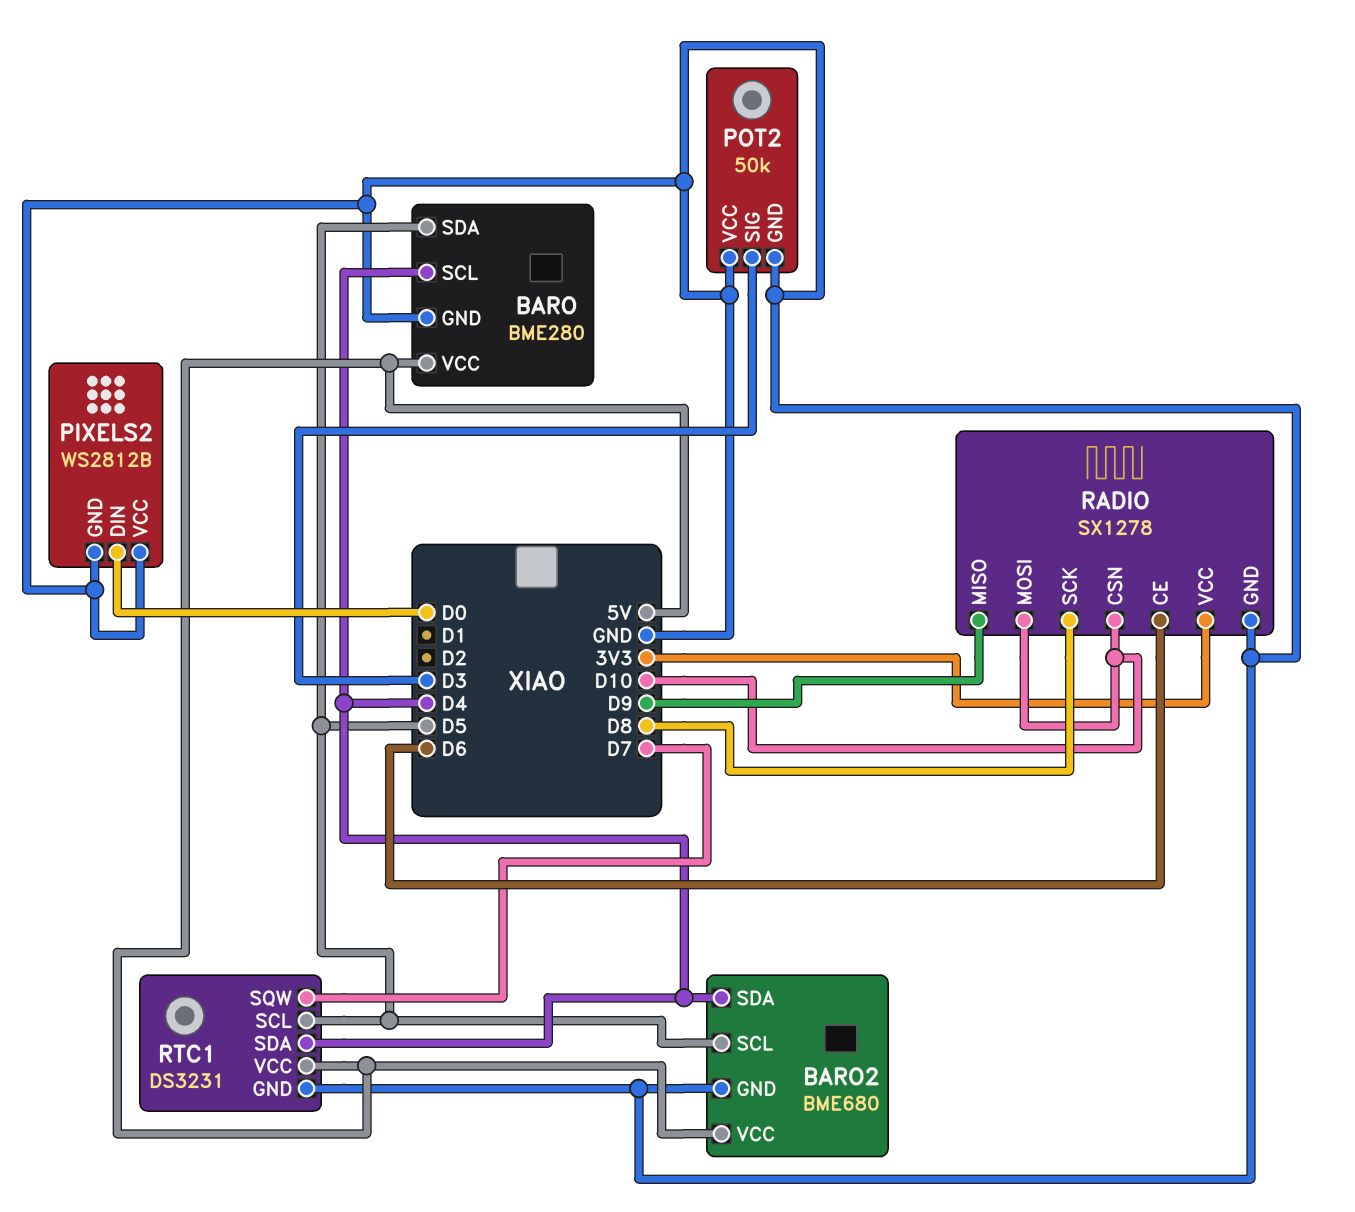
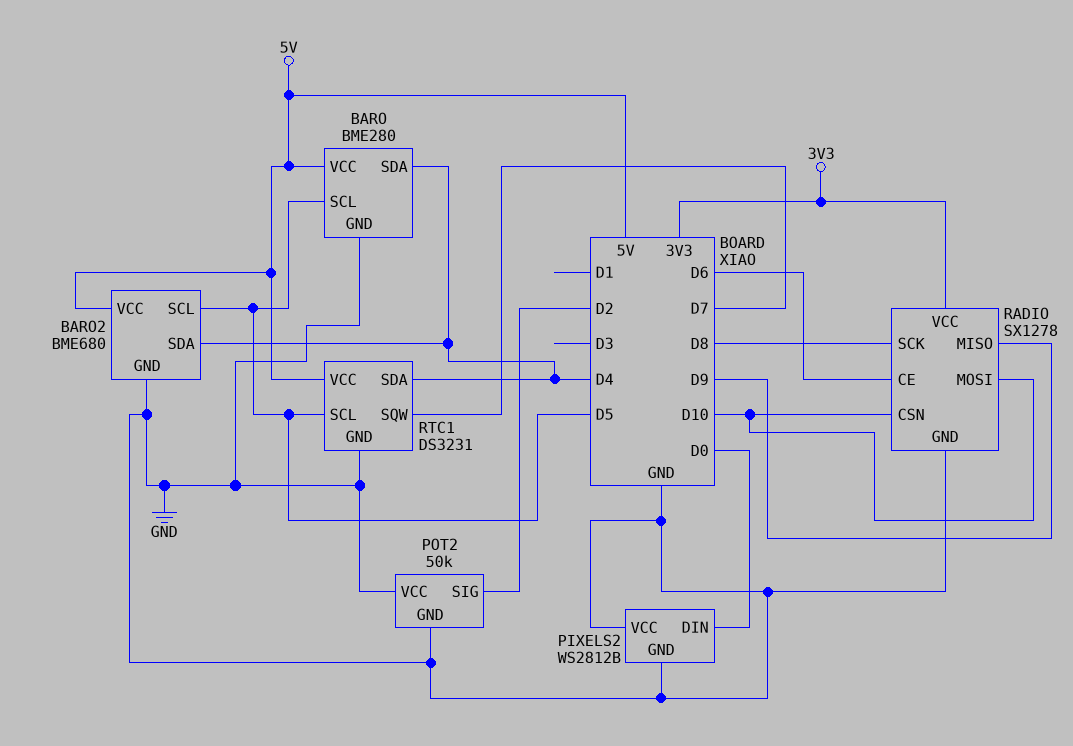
BARO pin SCL: D4 -> D5
BARO pin SDA: D5 -> D4
POT2 pin SIG: D3 -> D2

